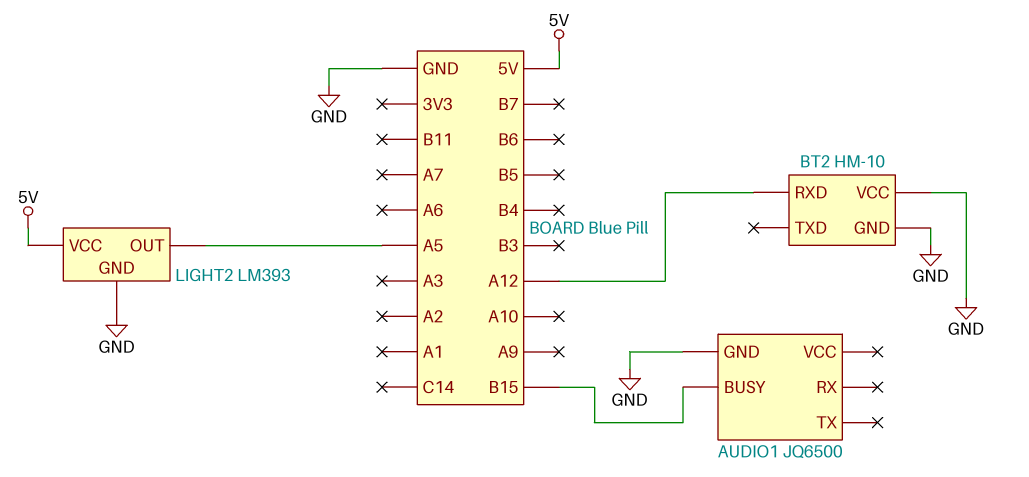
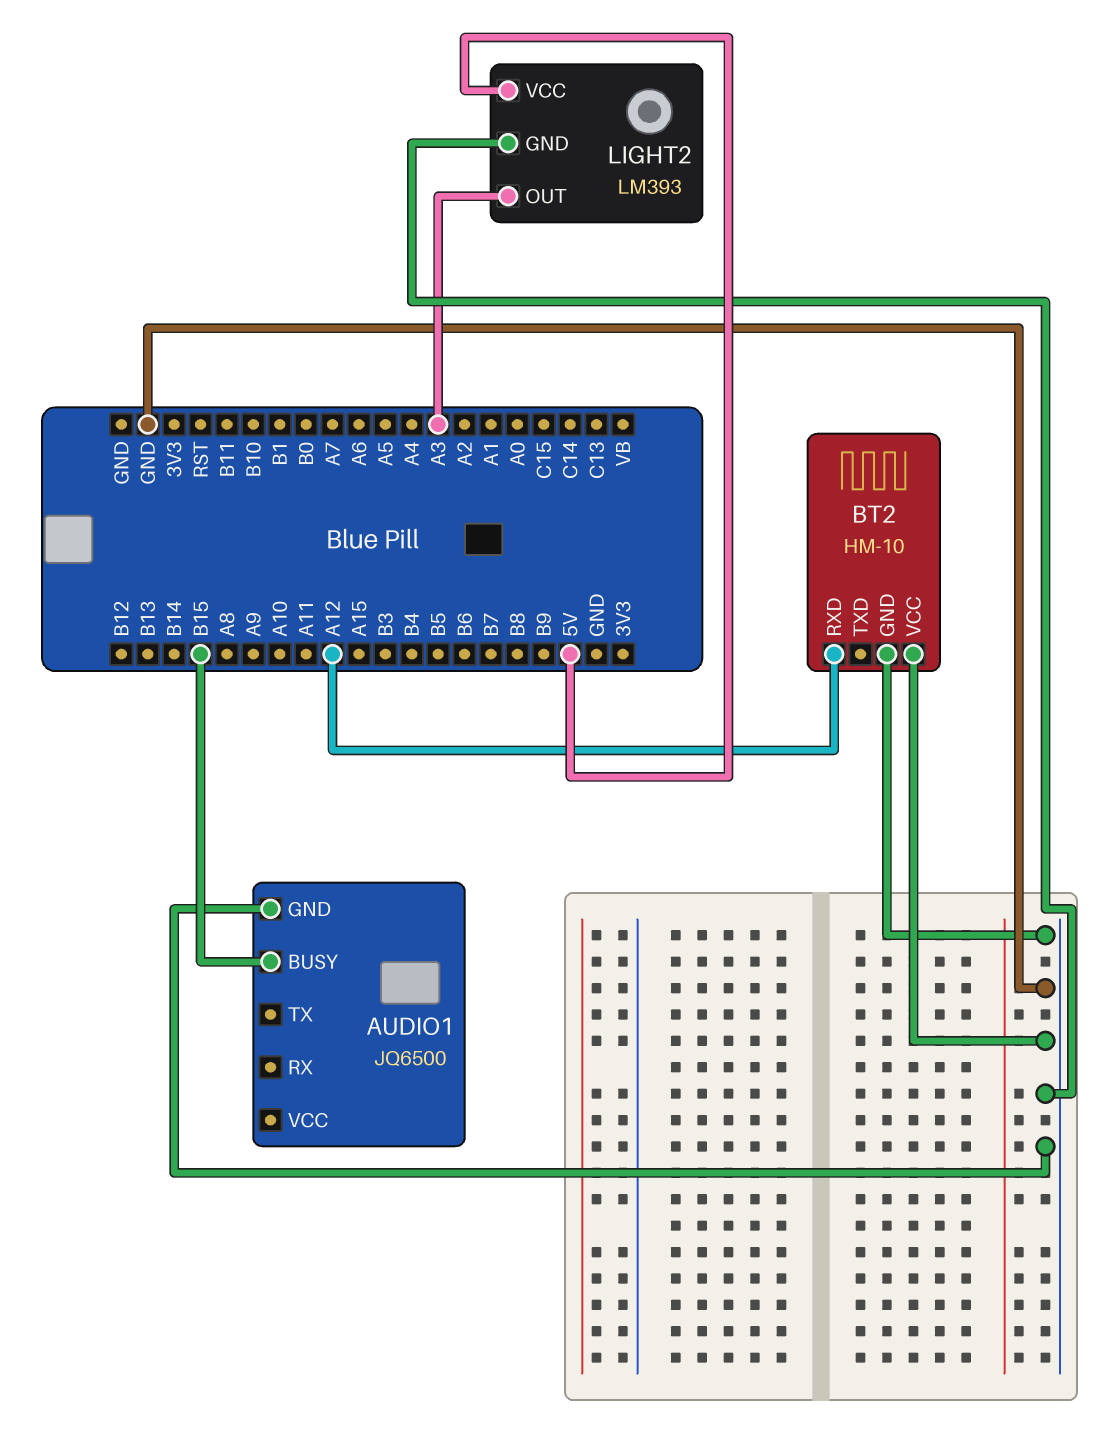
LIGHT2 pin OUT: A5 -> A3

